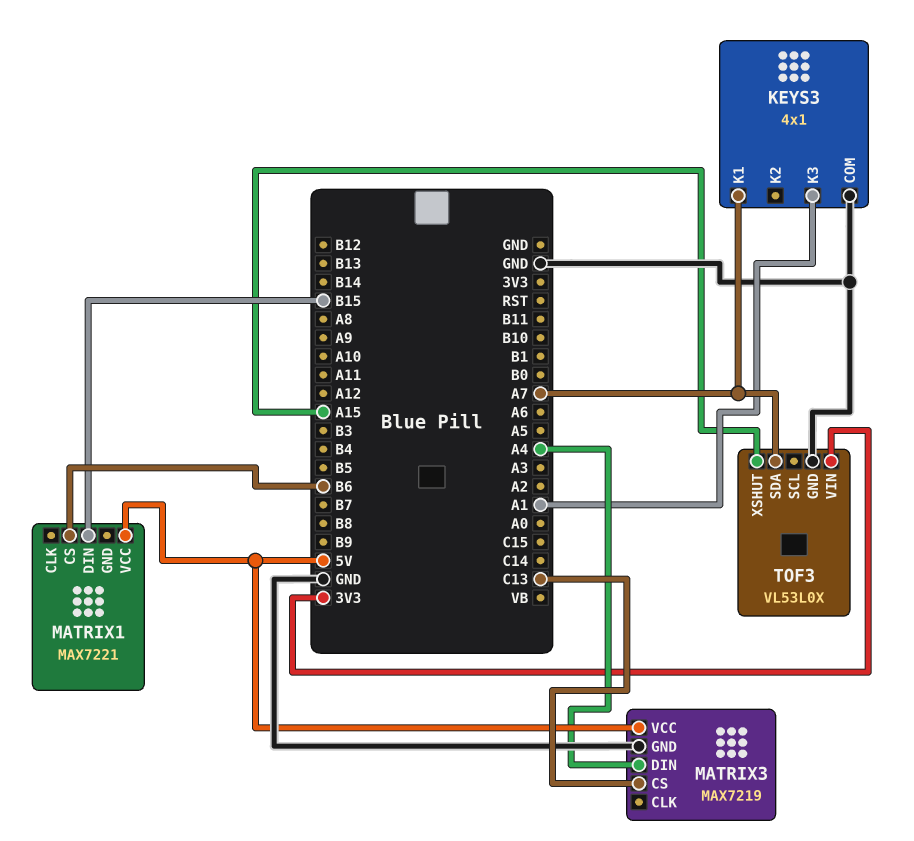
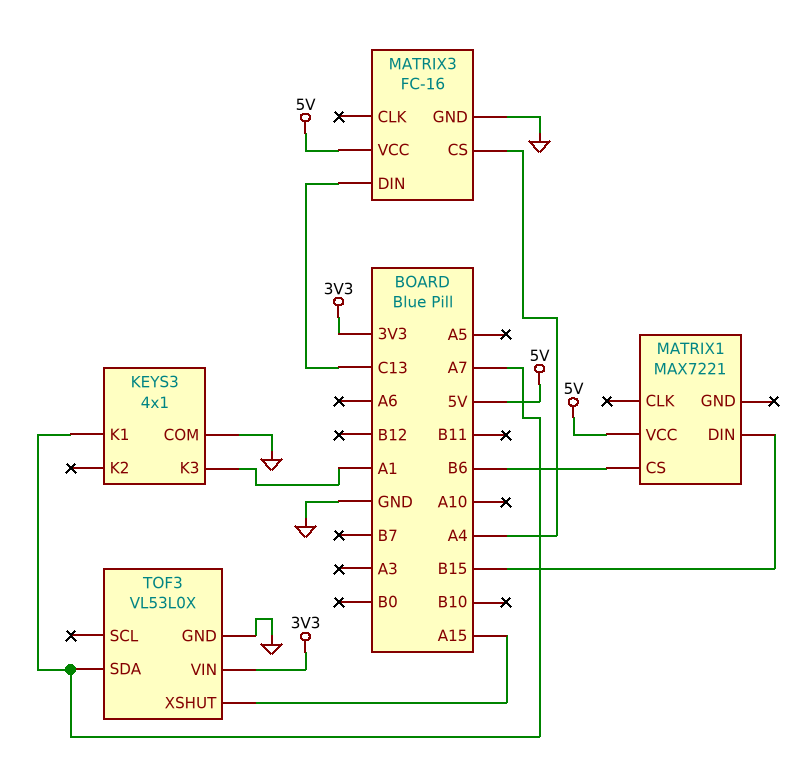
MATRIX3: MAX7219 -> FC-16
MATRIX3 pin CS: C13 -> A4
MATRIX3 pin DIN: A4 -> C13

